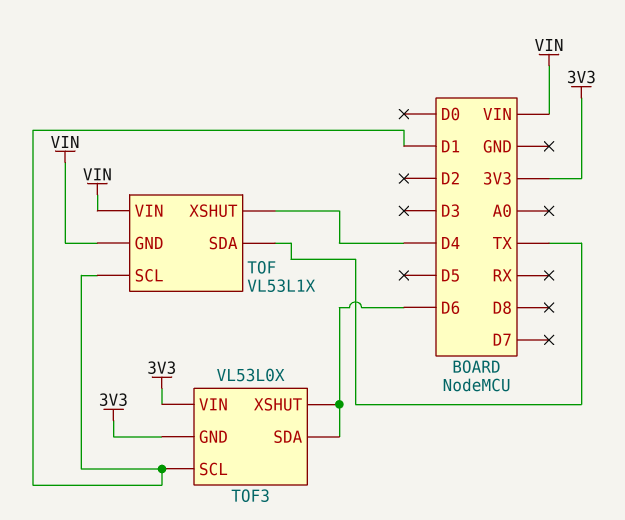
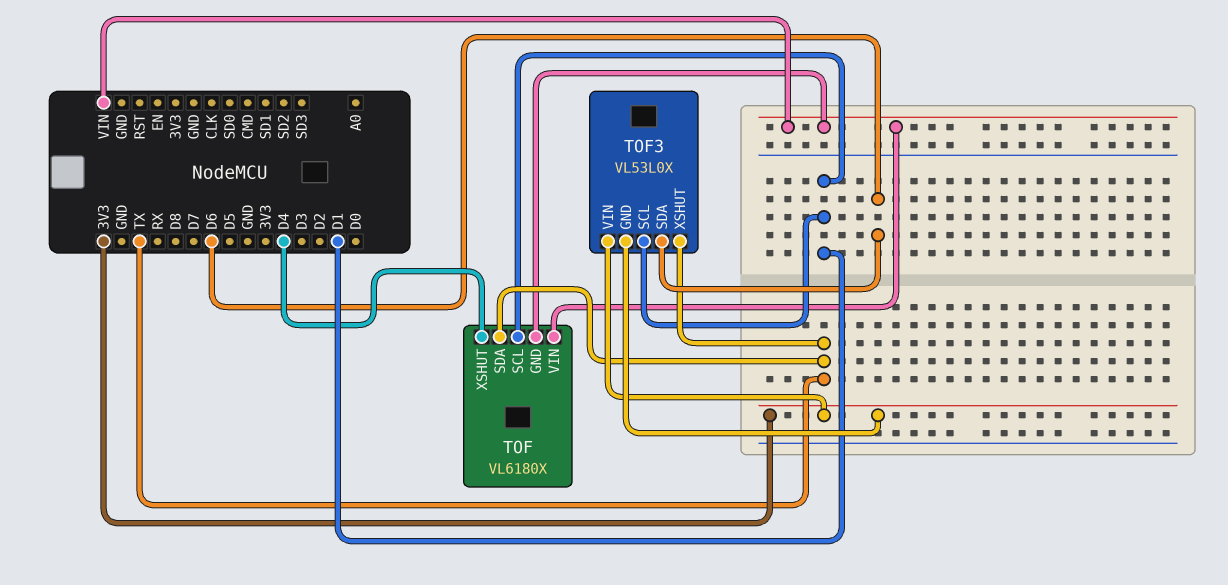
TOF: VL53L1X -> VL6180X
TOF3 pin XSHUT: D6 -> TX

